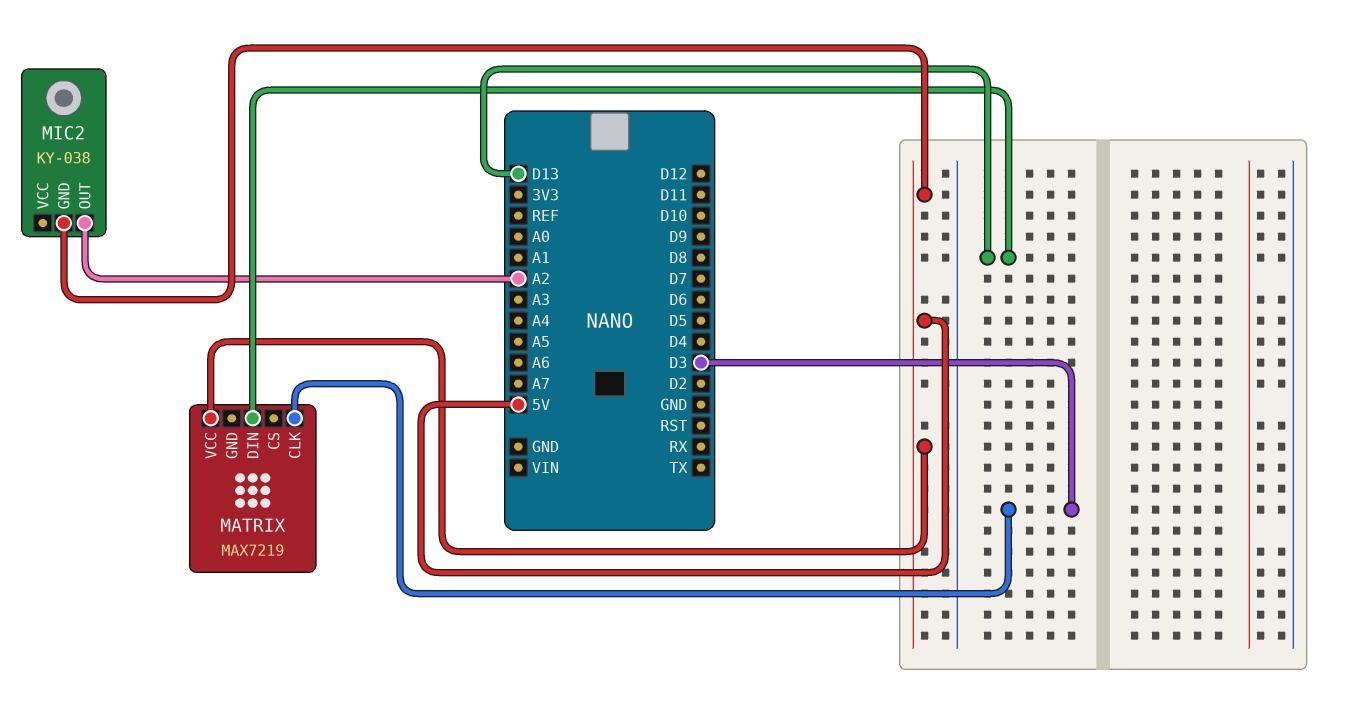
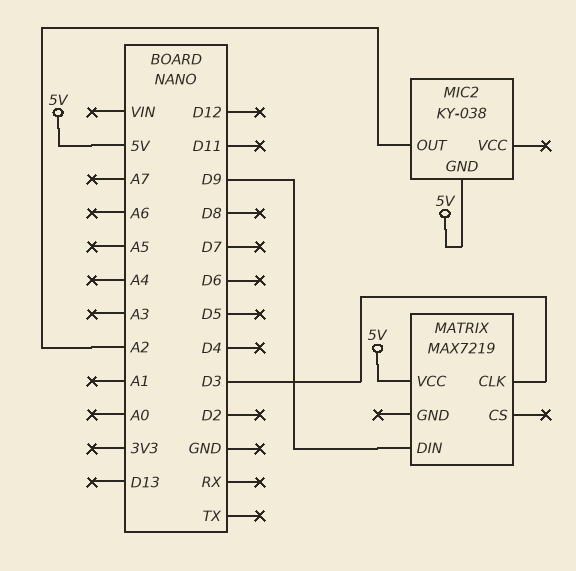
MATRIX pin DIN: D13 -> D9

